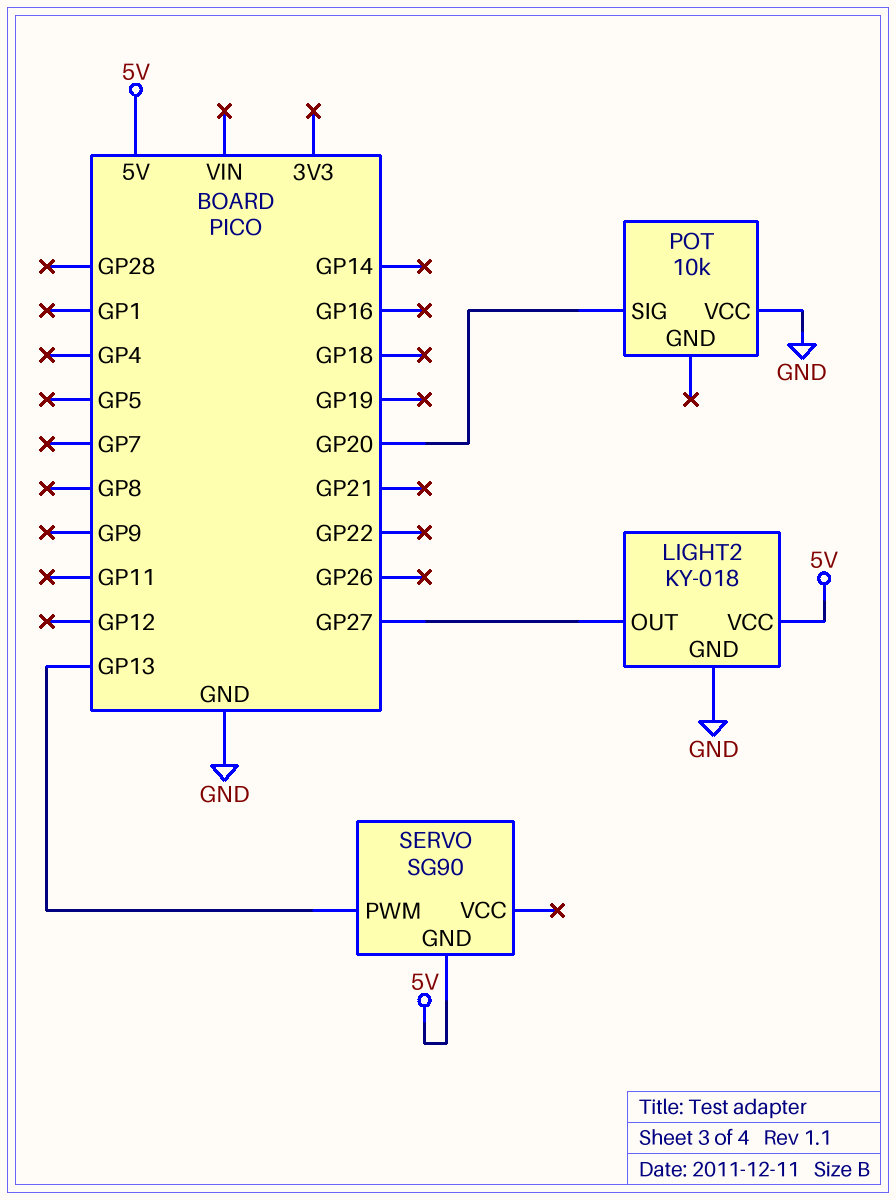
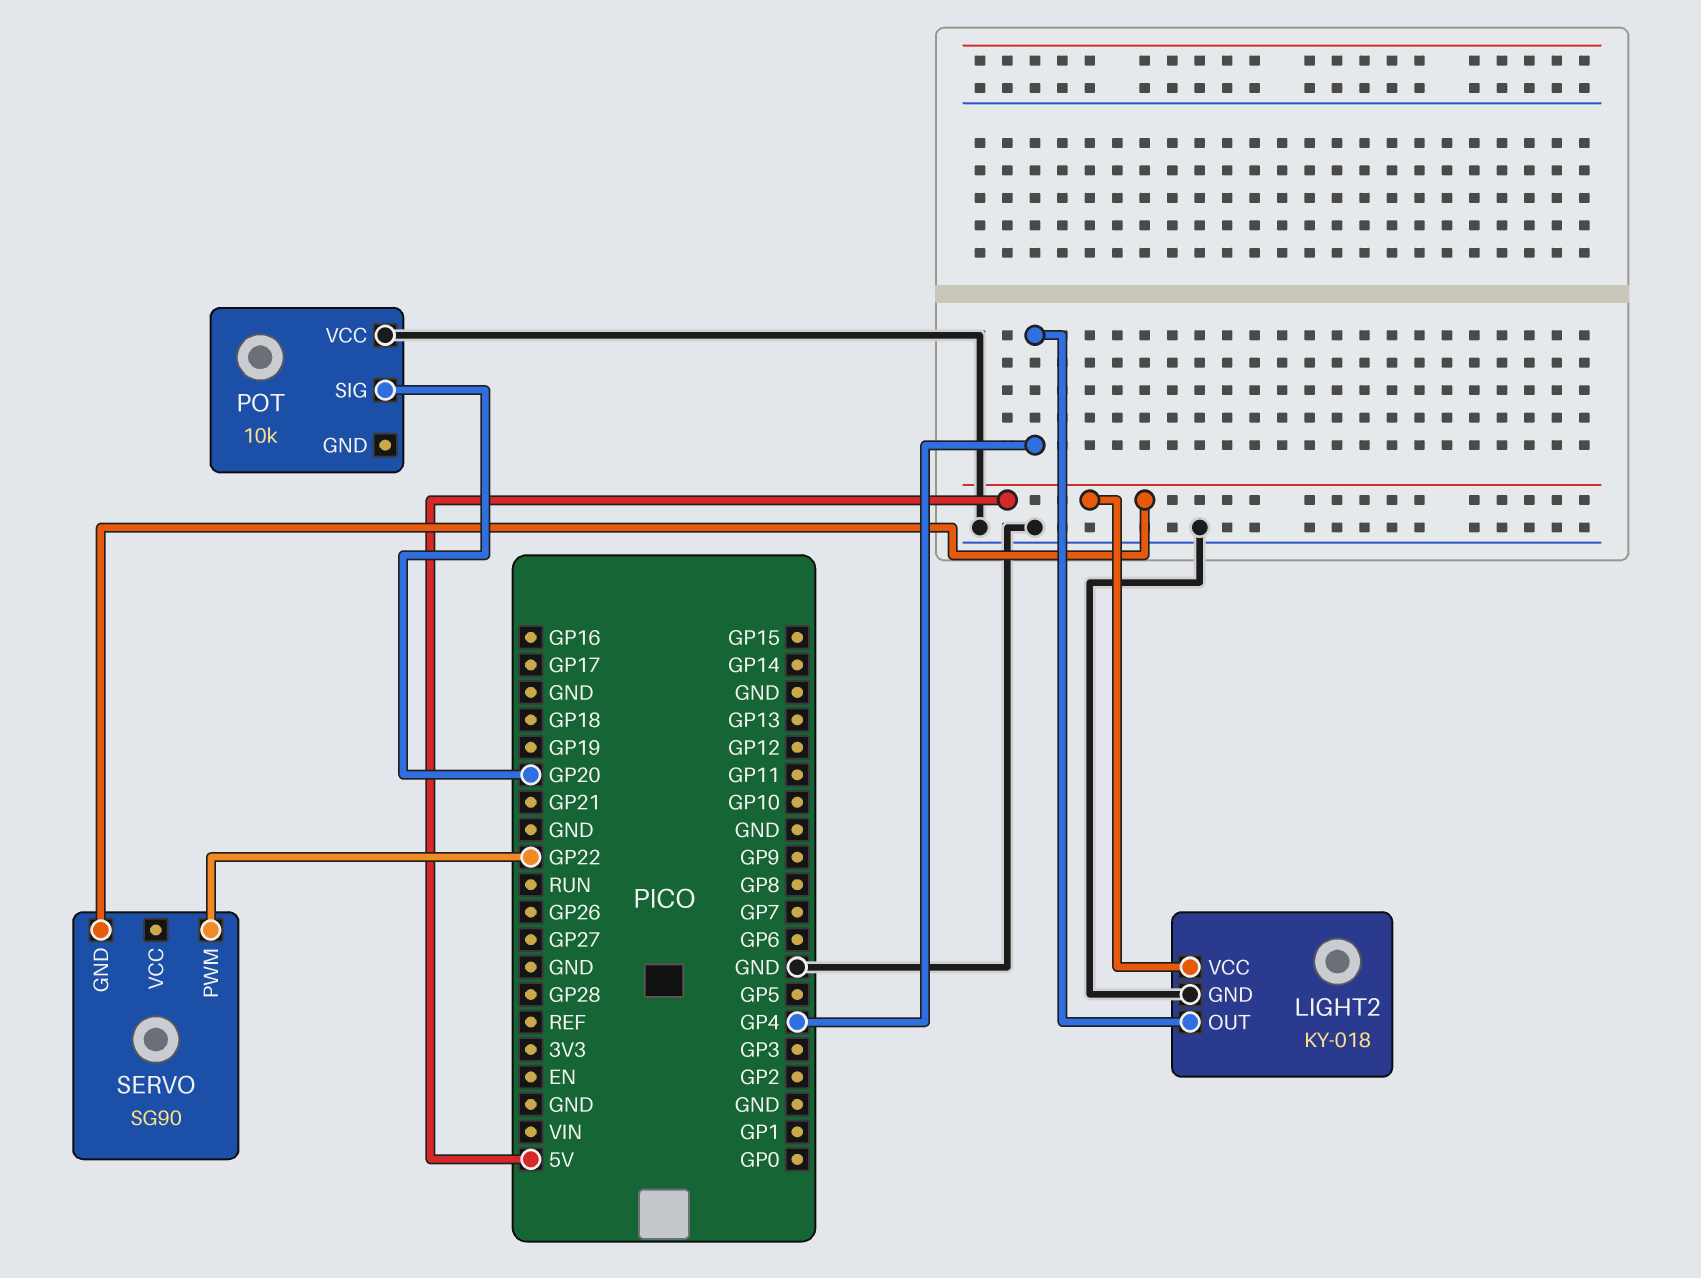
LIGHT2 pin OUT: GP27 -> GP4
SERVO pin PWM: GP13 -> GP22

